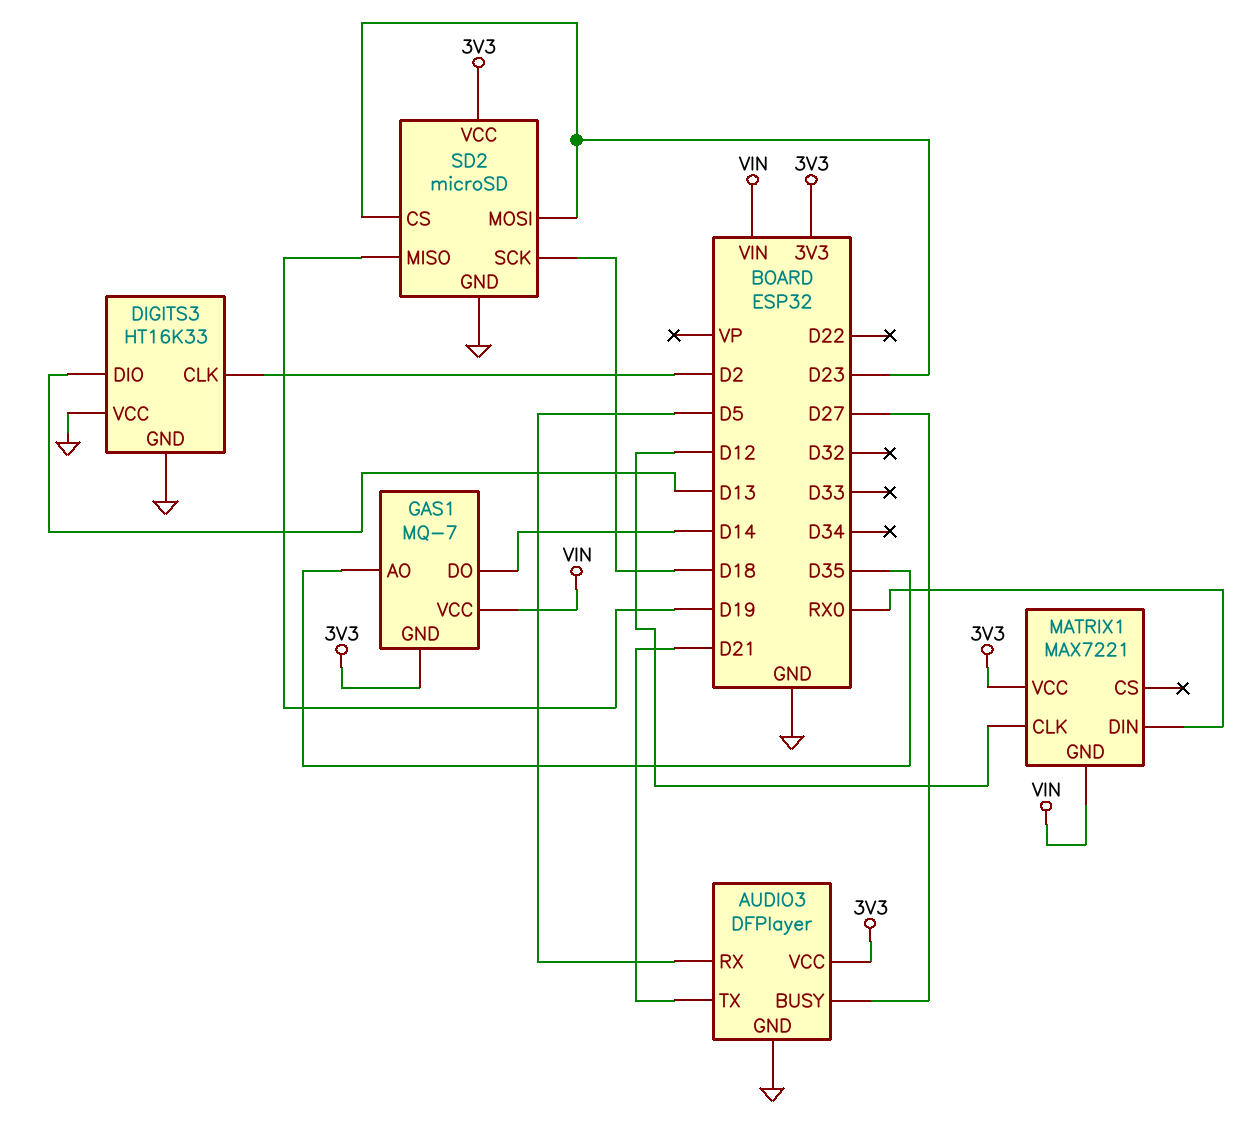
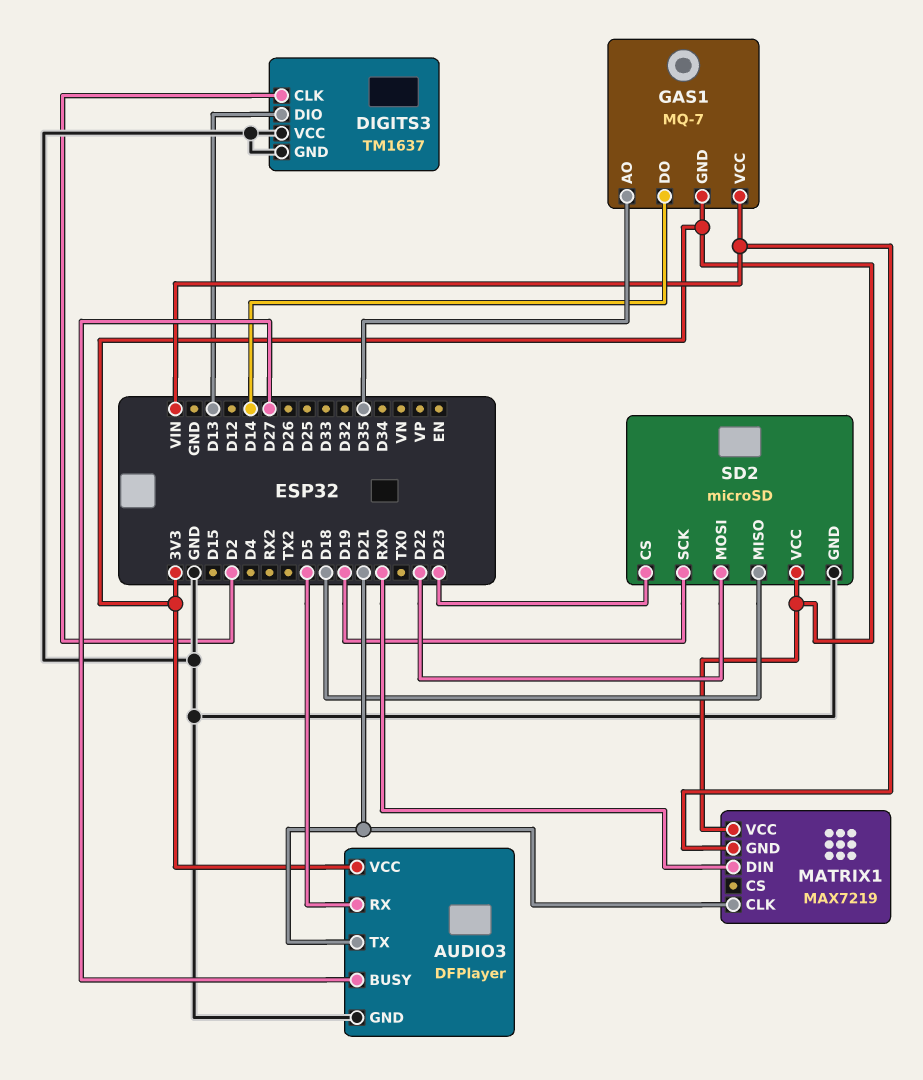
DIGITS3: HT16K33 -> TM1637
MATRIX1: MAX7221 -> MAX7219
MATRIX1 pin CLK: D12 -> D21
SD2 pin MISO: D19 -> D18
SD2 pin MOSI: D23 -> D22
SD2 pin SCK: D18 -> D19

